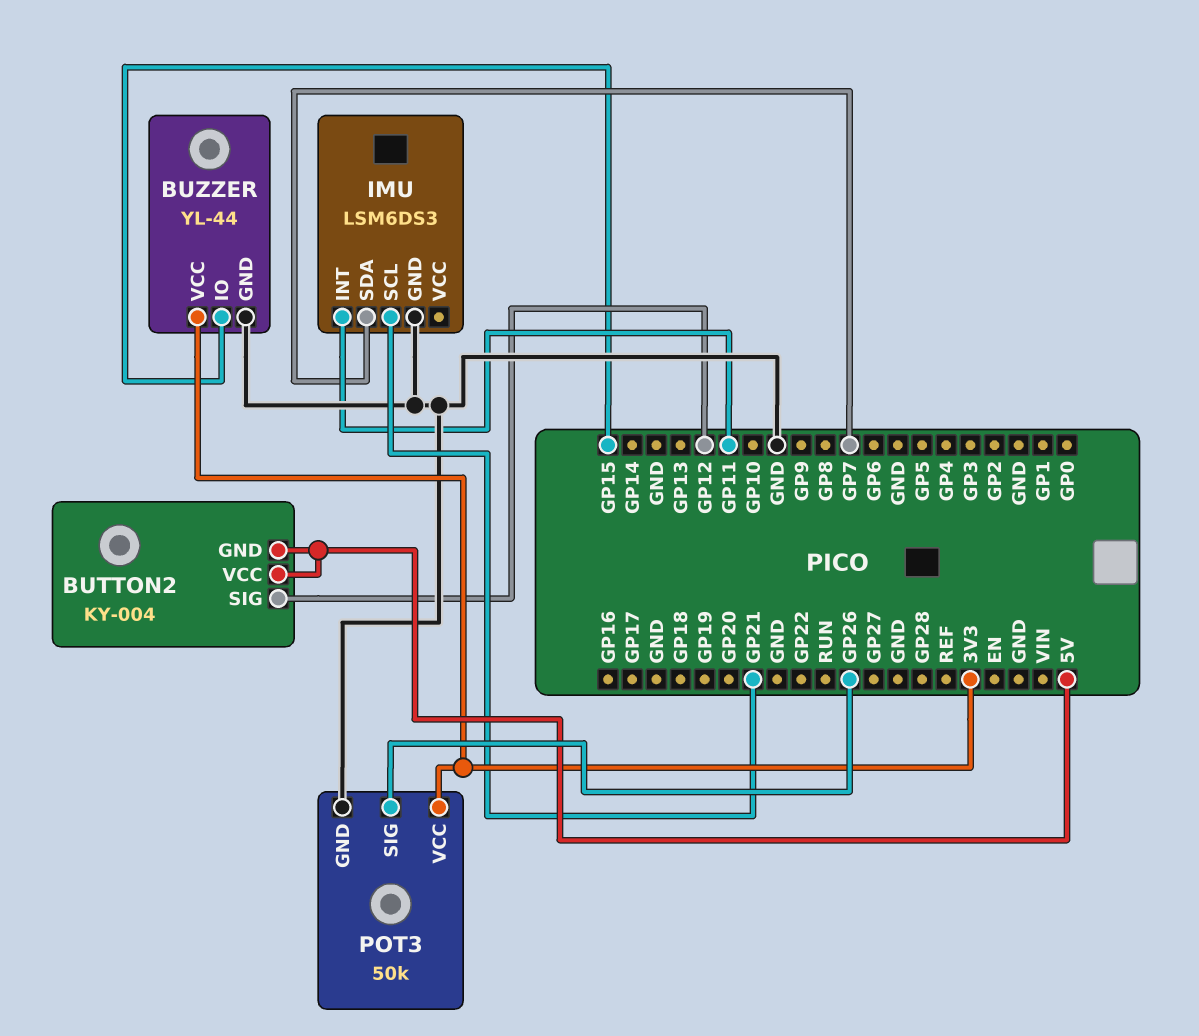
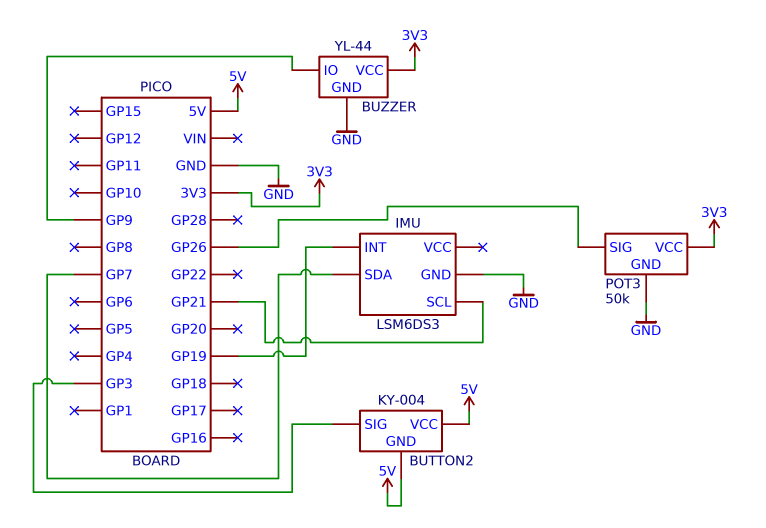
BUTTON2 pin SIG: GP12 -> GP3
BUZZER pin IO: GP15 -> GP9
IMU pin INT: GP11 -> GP19

